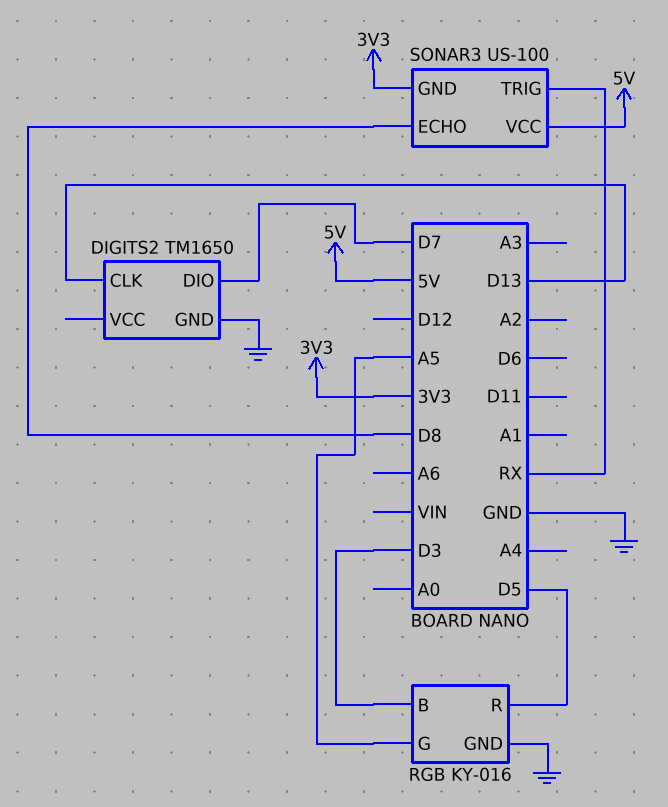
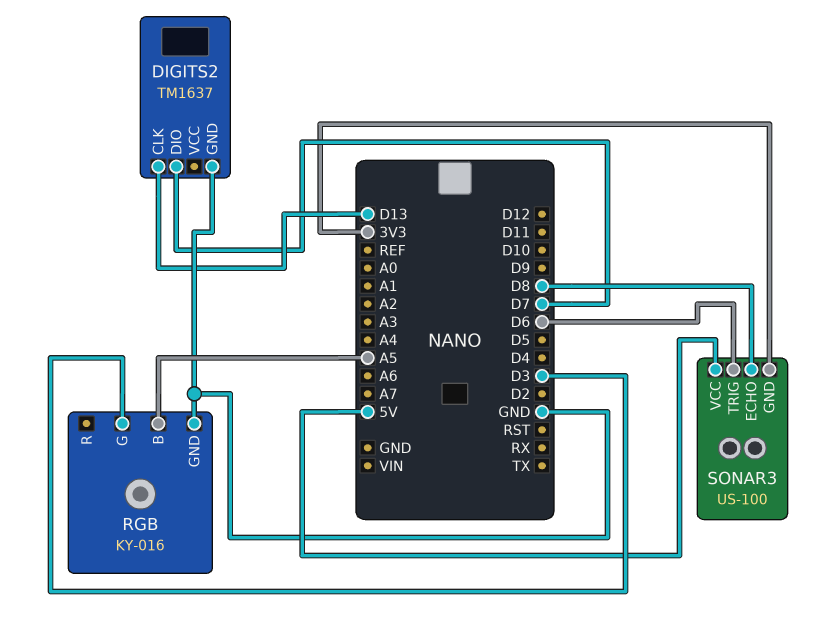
DIGITS2: TM1650 -> TM1637
RGB pin B: D3 -> A5
RGB pin G: A5 -> D3
RGB pin R: D5 -> none
SONAR3 pin TRIG: RX -> D6

